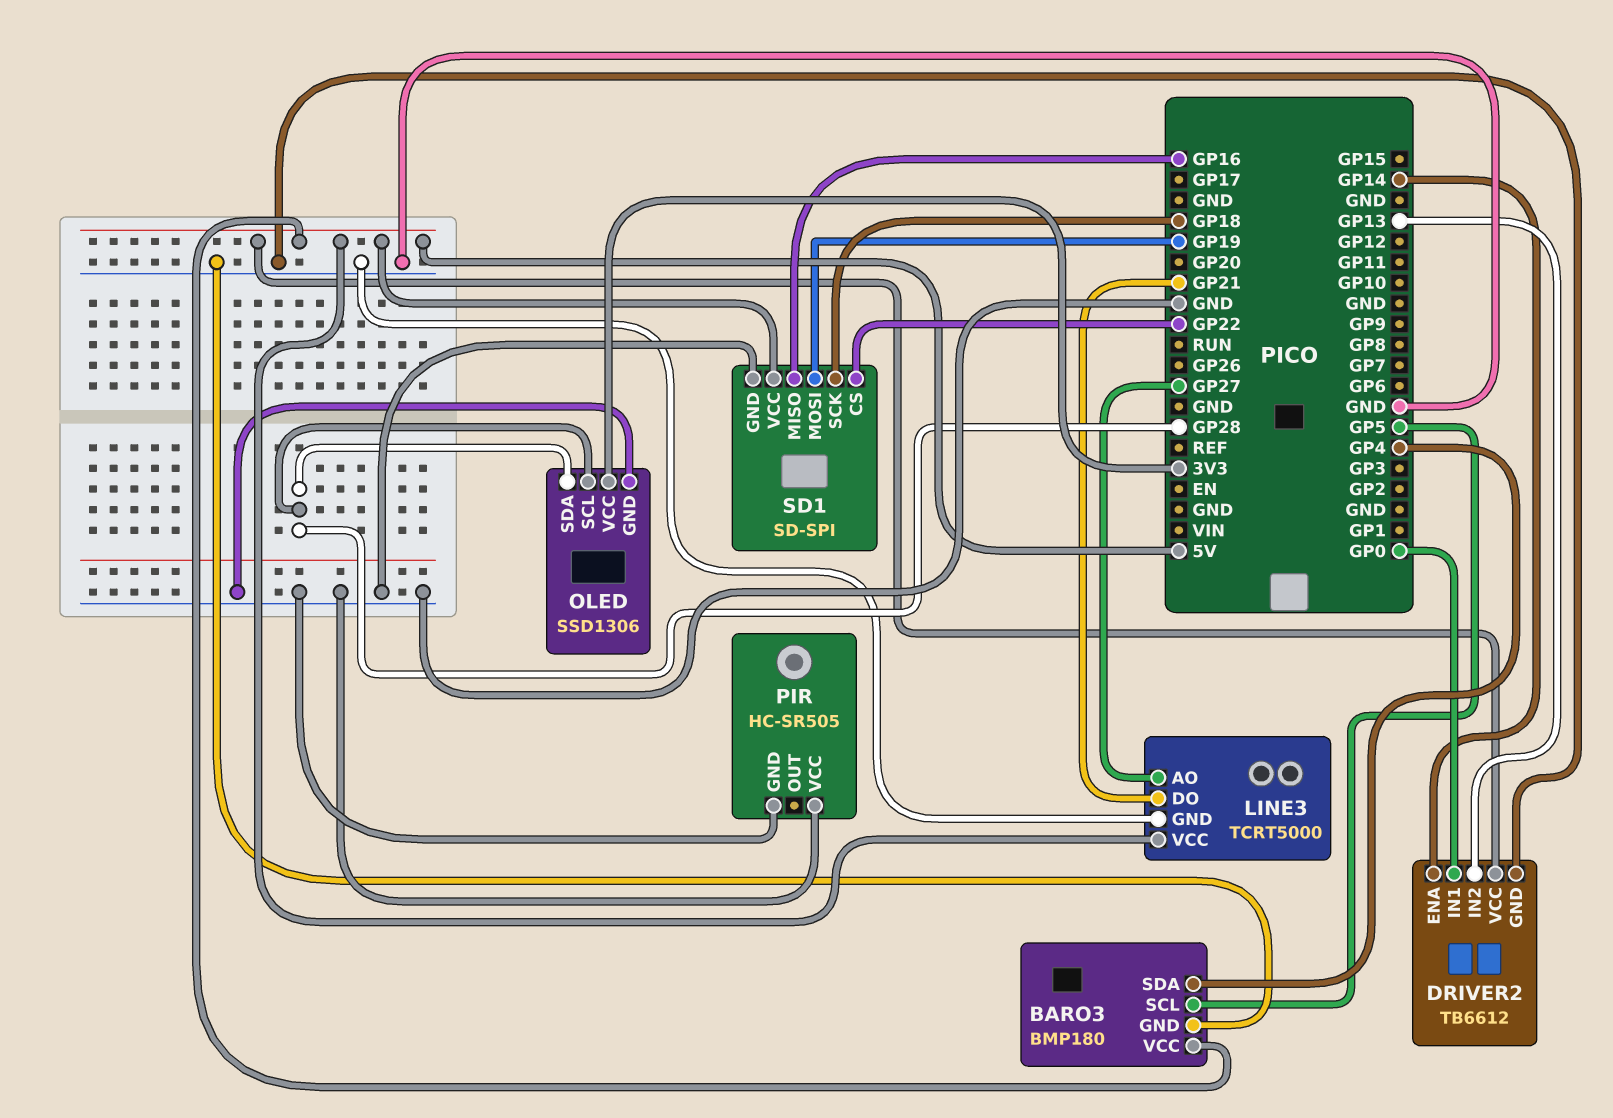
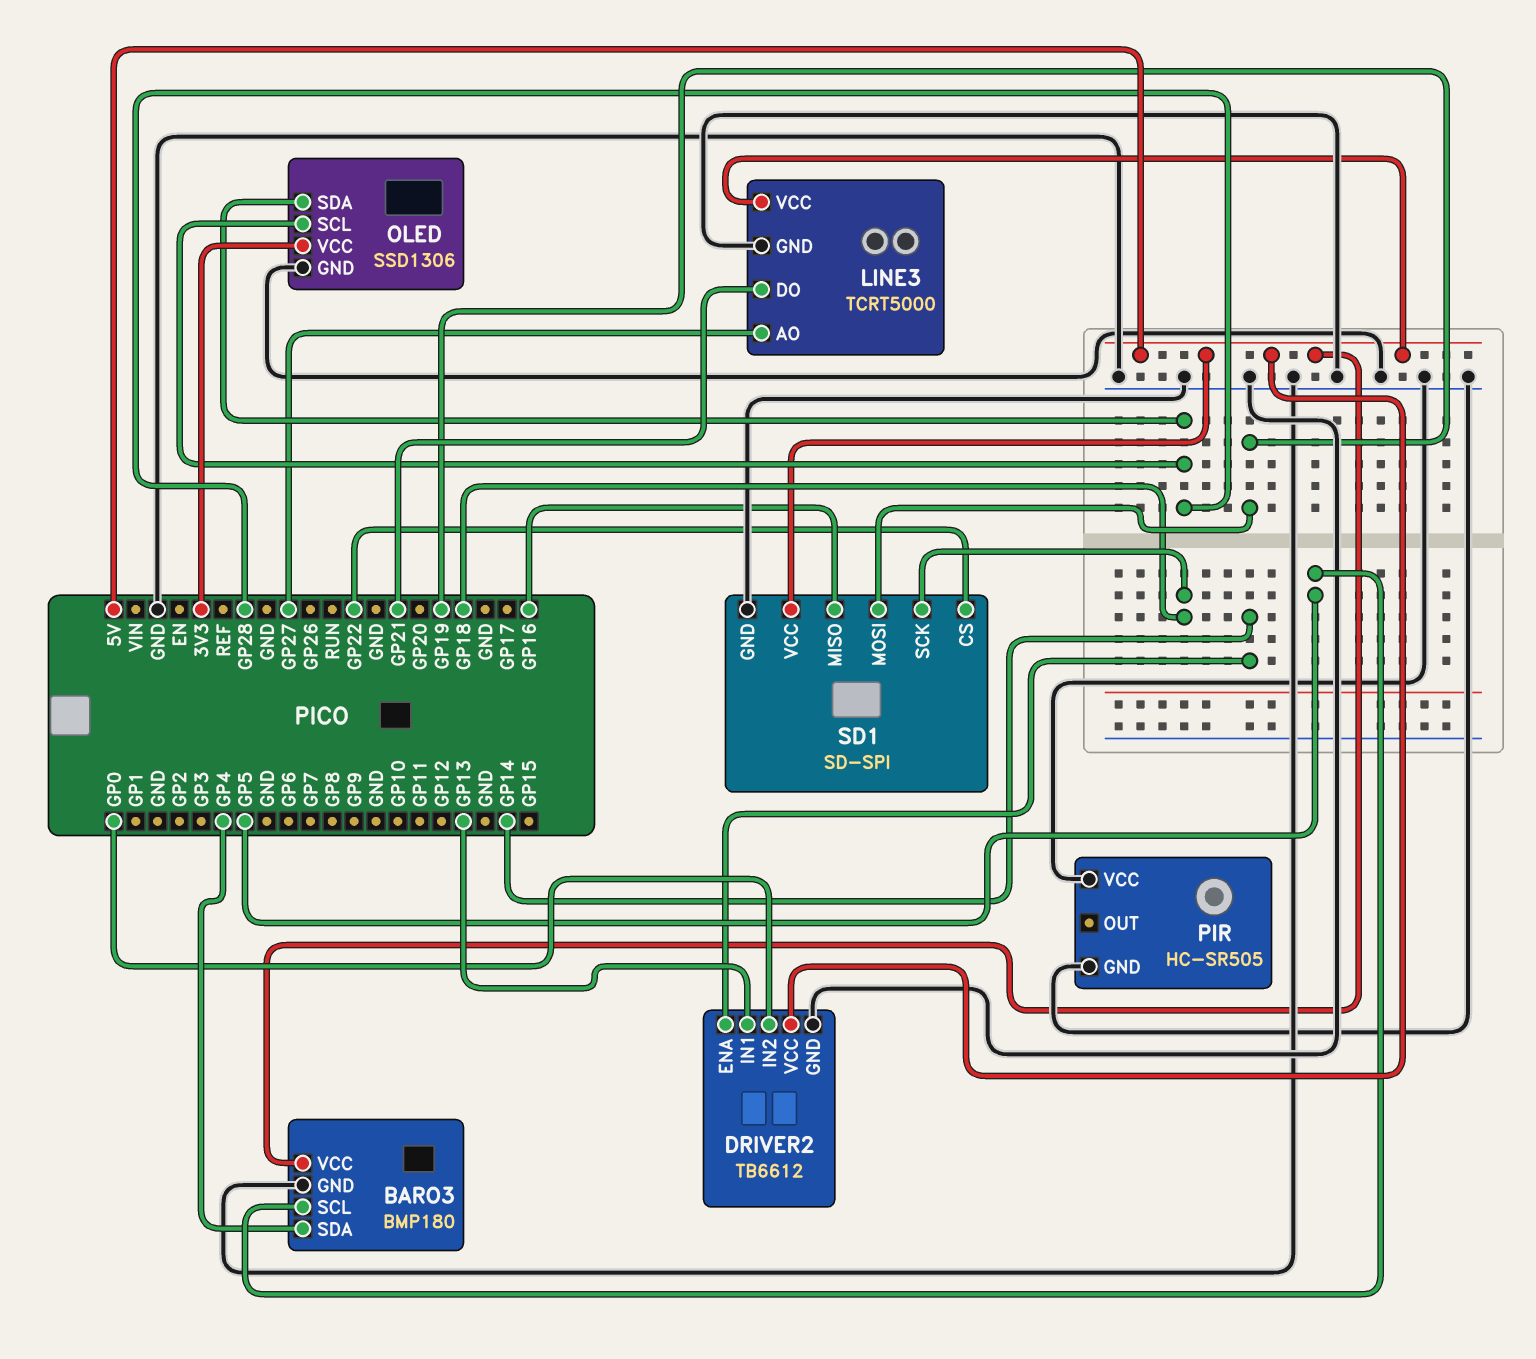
DRIVER2 pin IN1: GP0 -> GP13
DRIVER2 pin IN2: GP13 -> GP0

